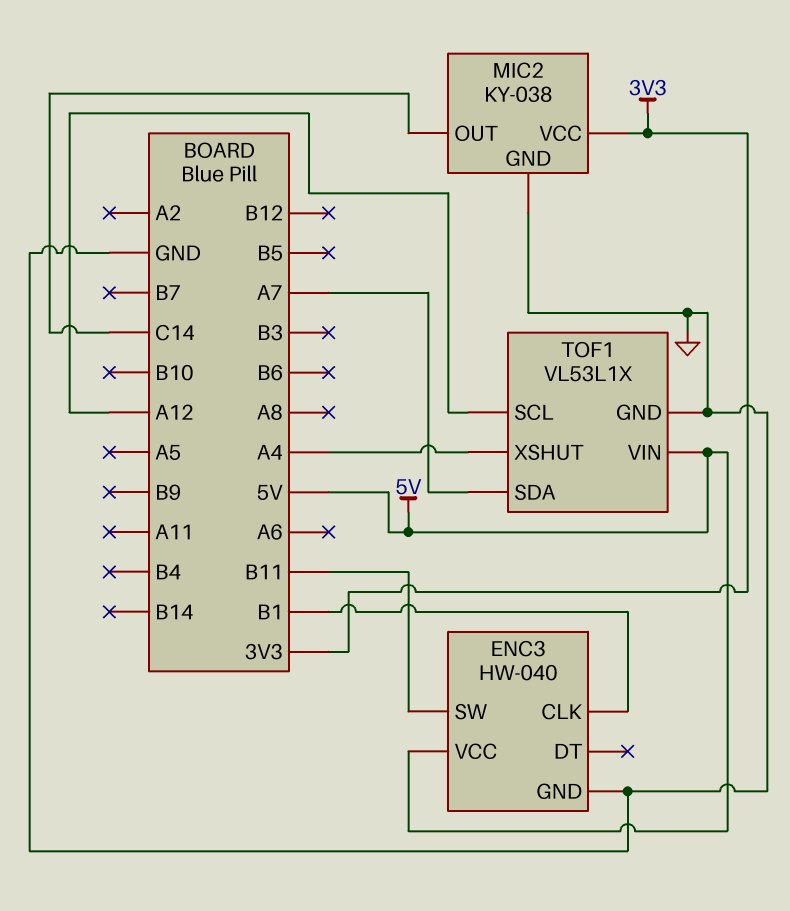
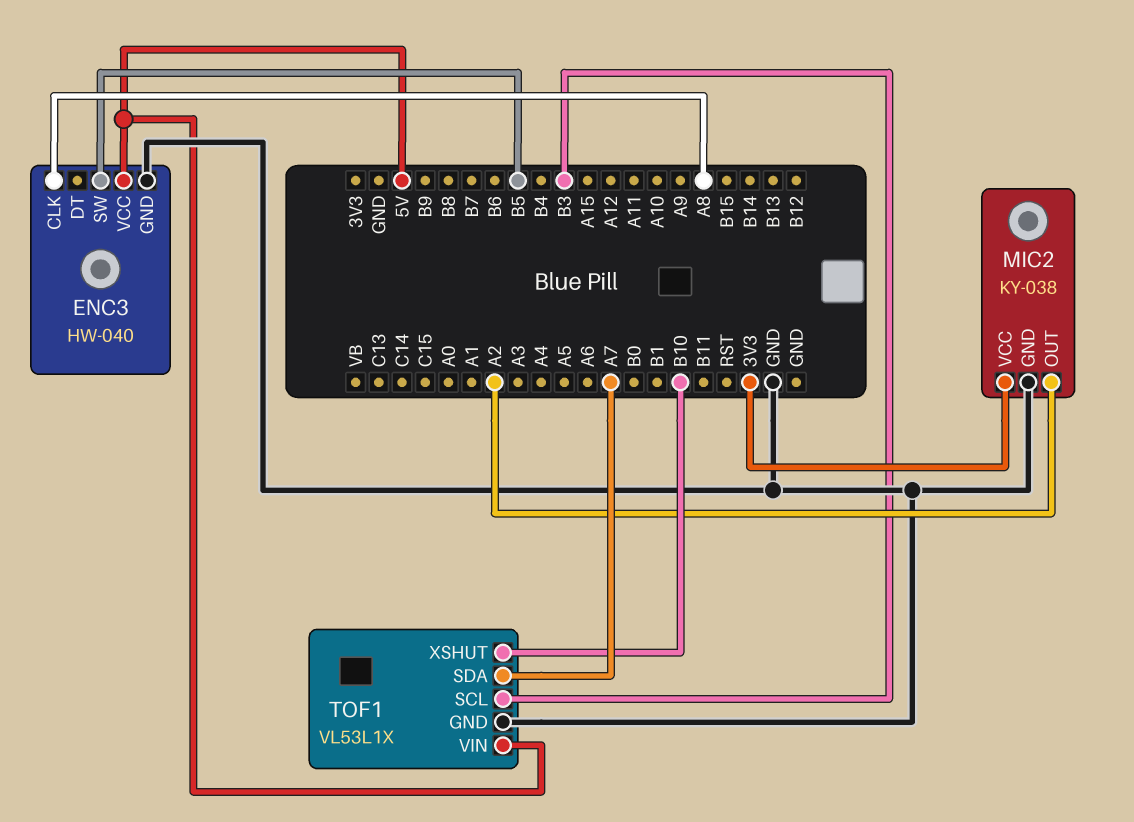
ENC3 pin CLK: B1 -> A8
ENC3 pin SW: B11 -> B5
MIC2 pin OUT: C14 -> A2
TOF1 pin SCL: A12 -> B3
TOF1 pin XSHUT: A4 -> B10

